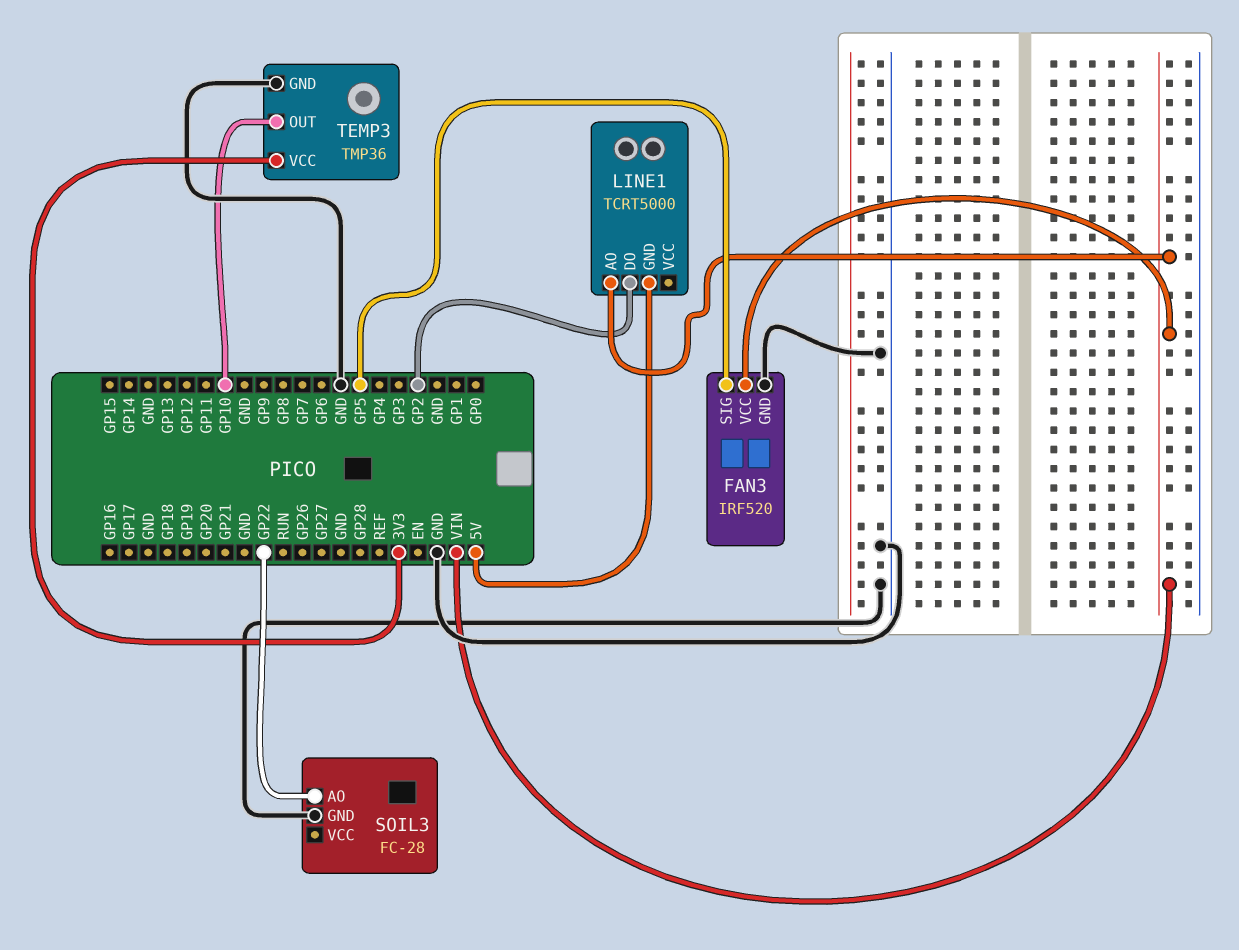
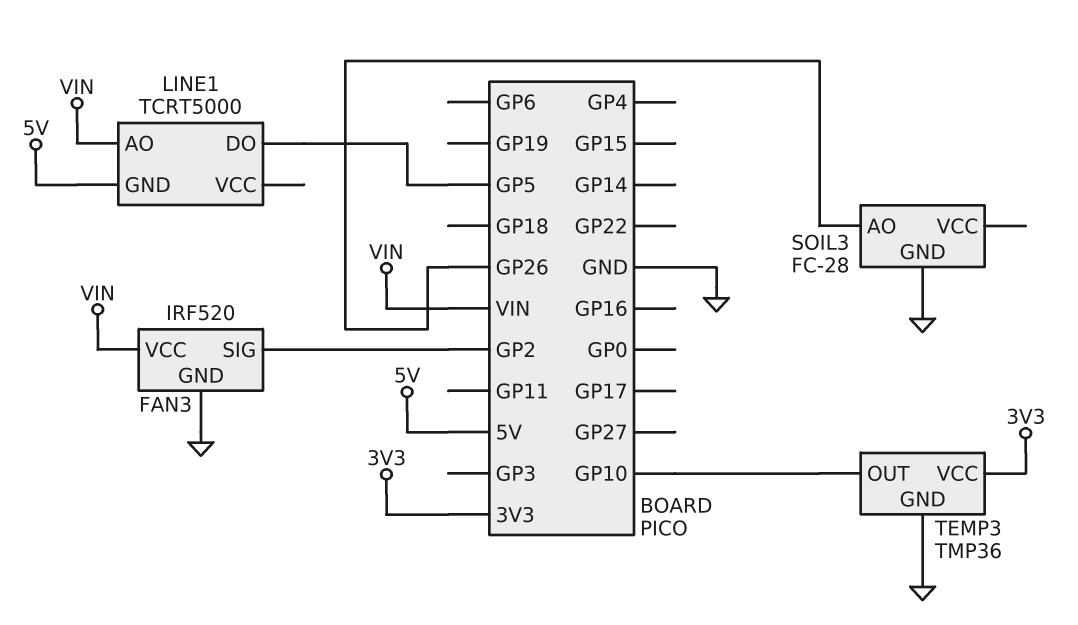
FAN3 pin SIG: GP5 -> GP2
LINE1 pin DO: GP2 -> GP5
SOIL3 pin AO: GP22 -> GP26

